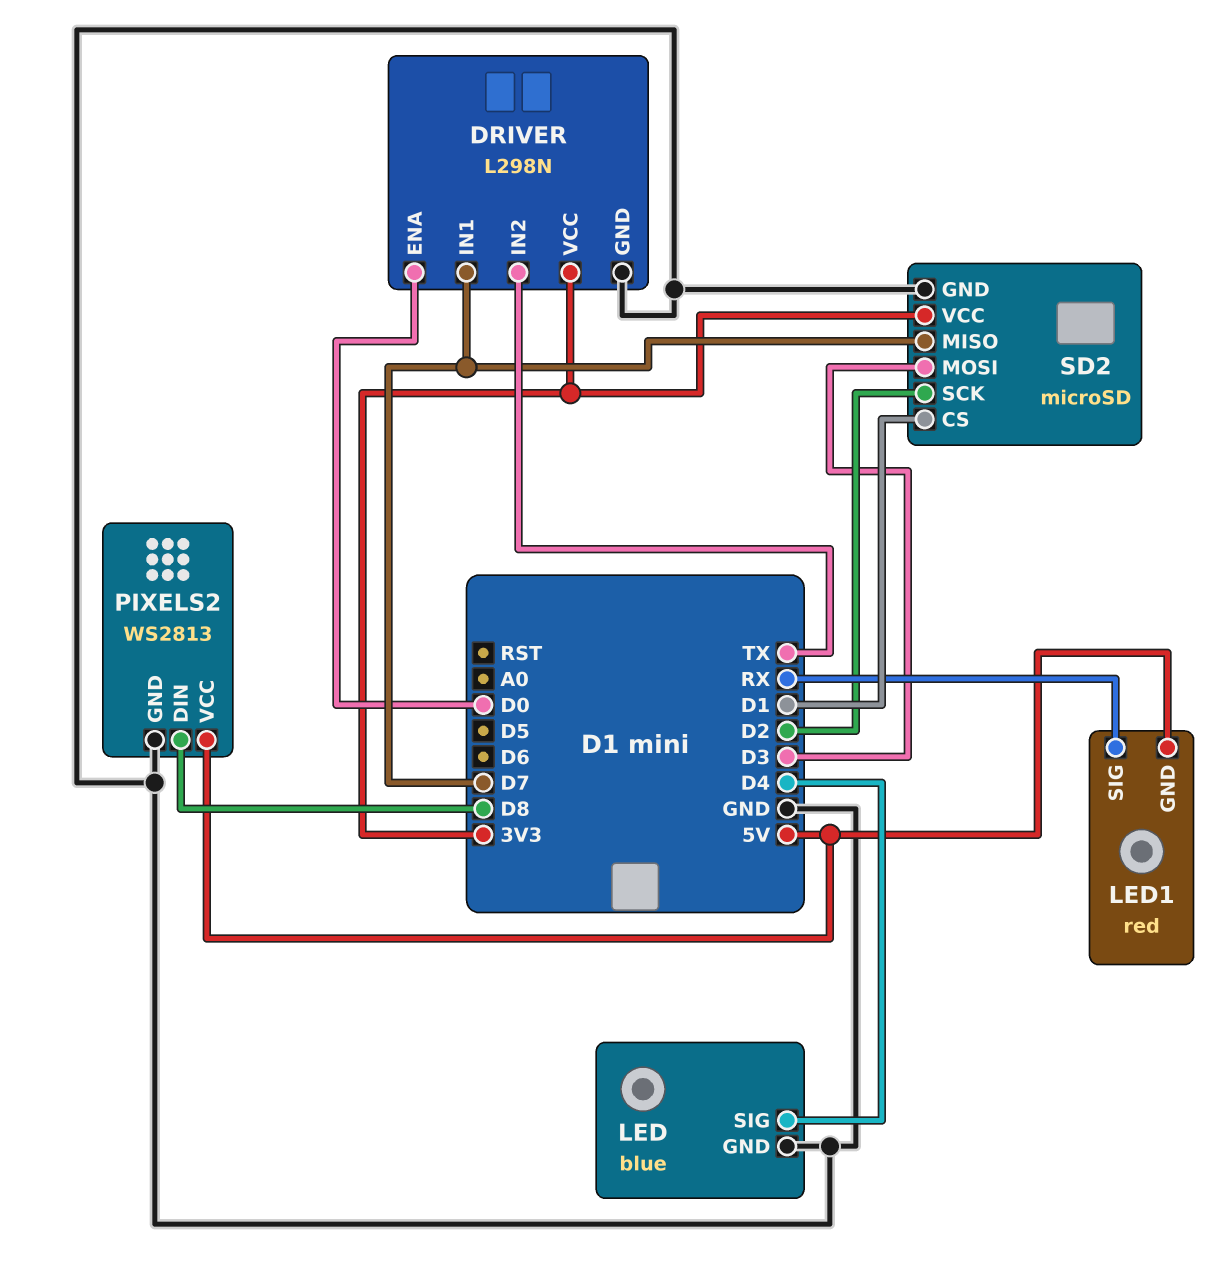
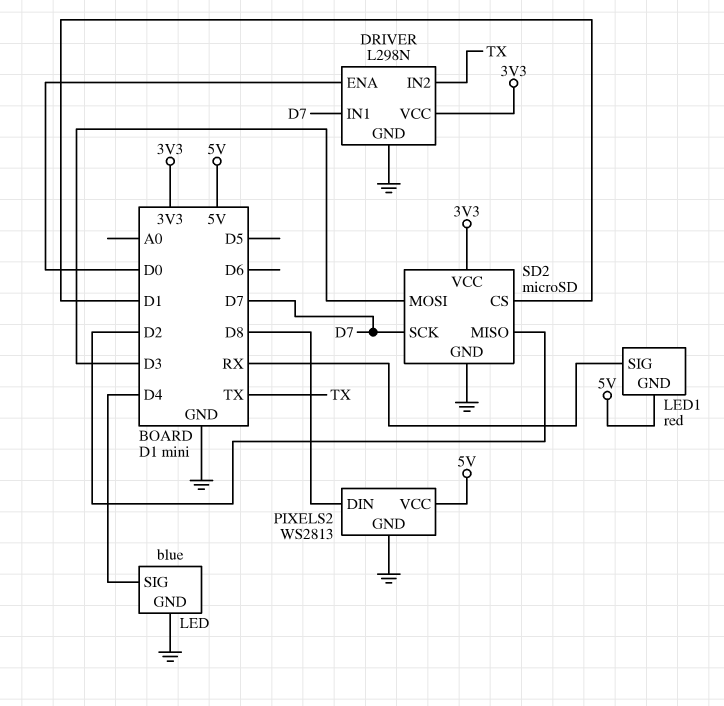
SD2 pin MISO: D7 -> D2
SD2 pin SCK: D2 -> D7

